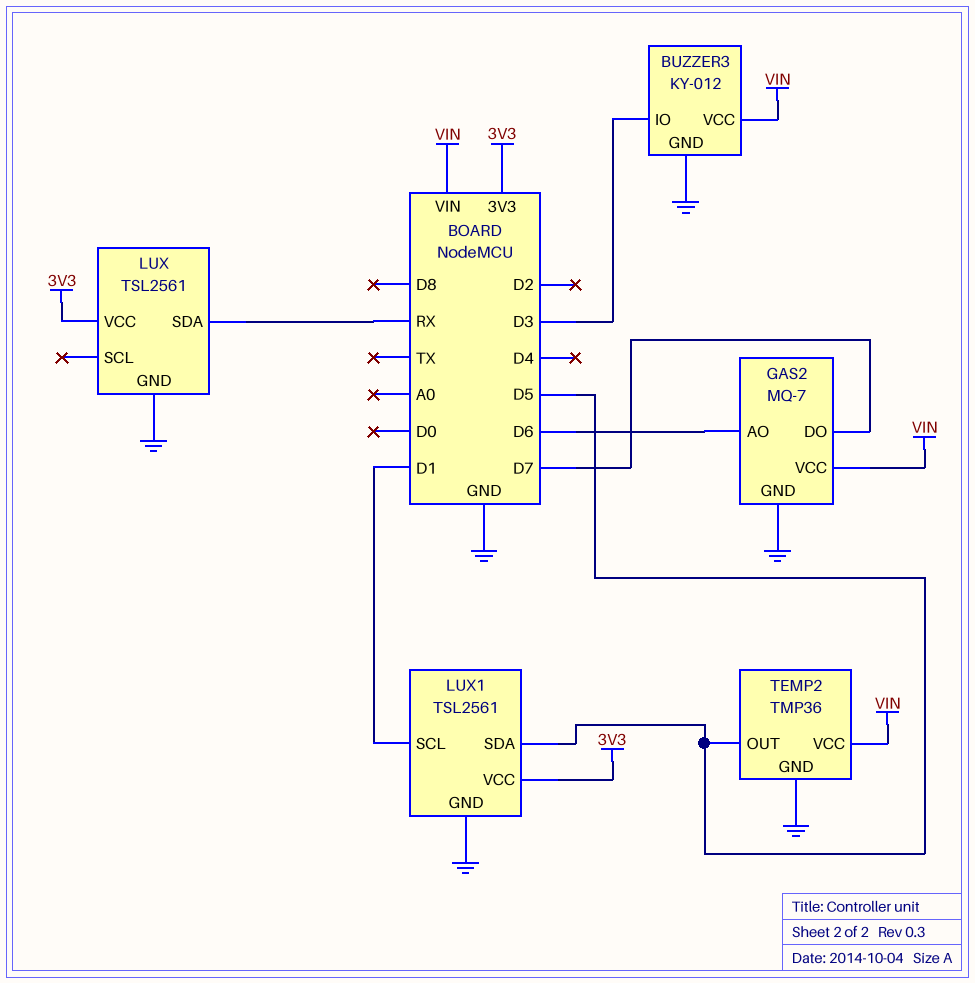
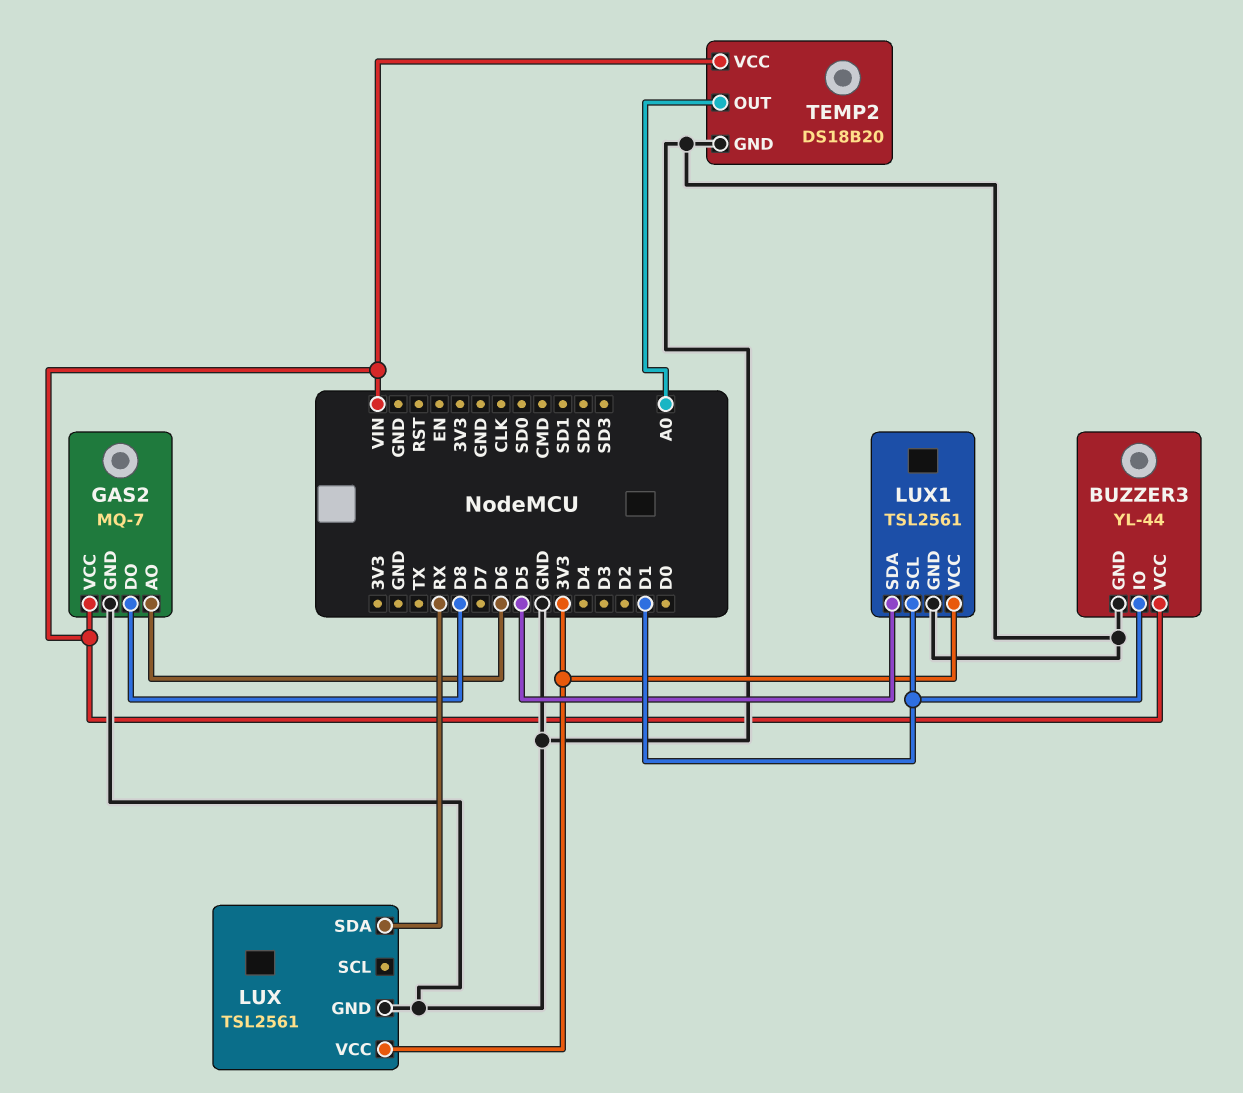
BUZZER3: KY-012 -> YL-44
BUZZER3 pin IO: D3 -> D1
GAS2 pin DO: D7 -> D8
TEMP2: TMP36 -> DS18B20
TEMP2 pin OUT: D5 -> A0

